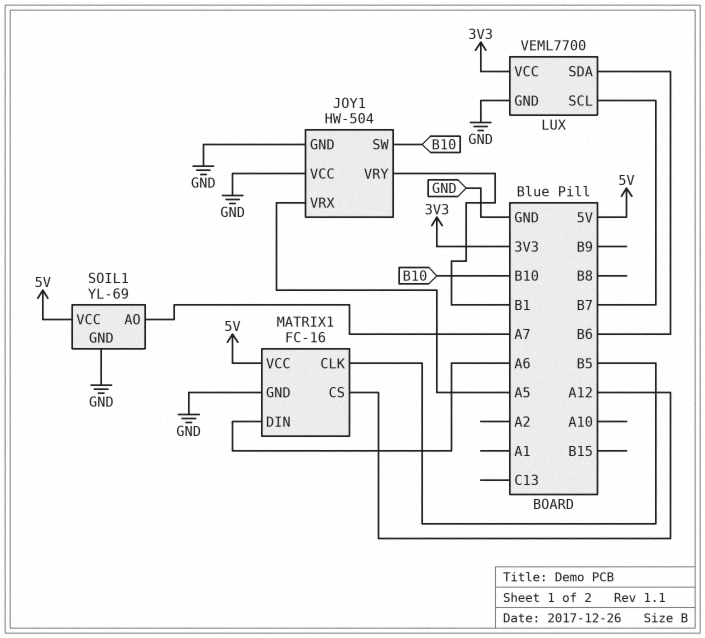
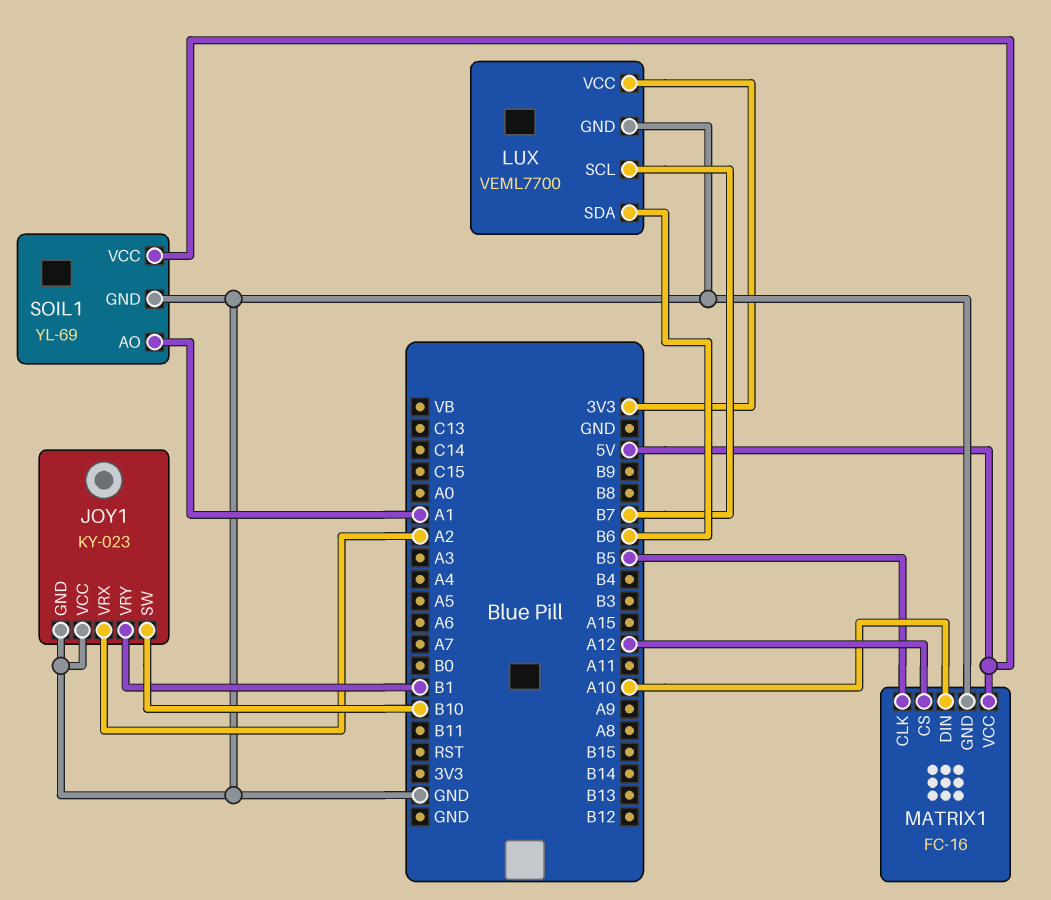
JOY1: HW-504 -> KY-023
JOY1 pin VRX: A5 -> A2
MATRIX1 pin DIN: A6 -> A10
SOIL1 pin AO: A7 -> A1

